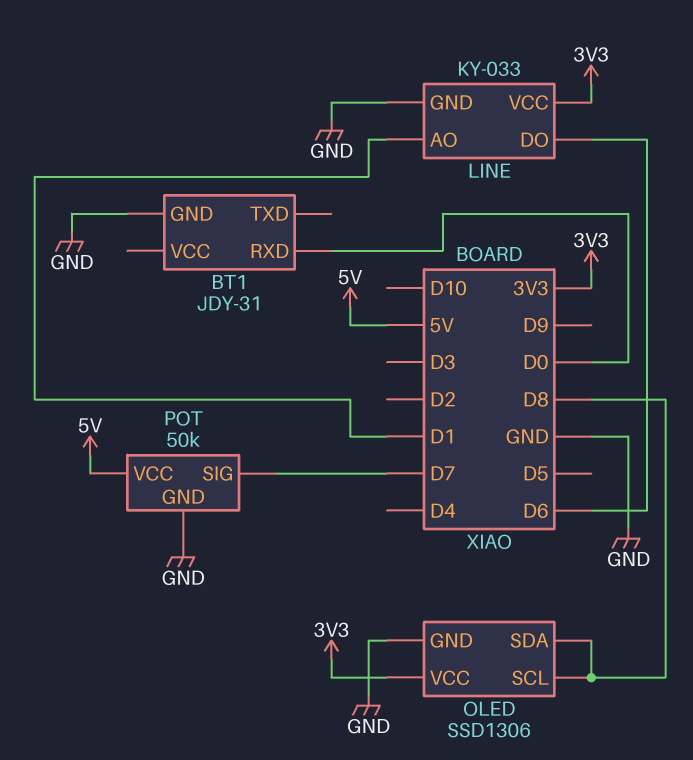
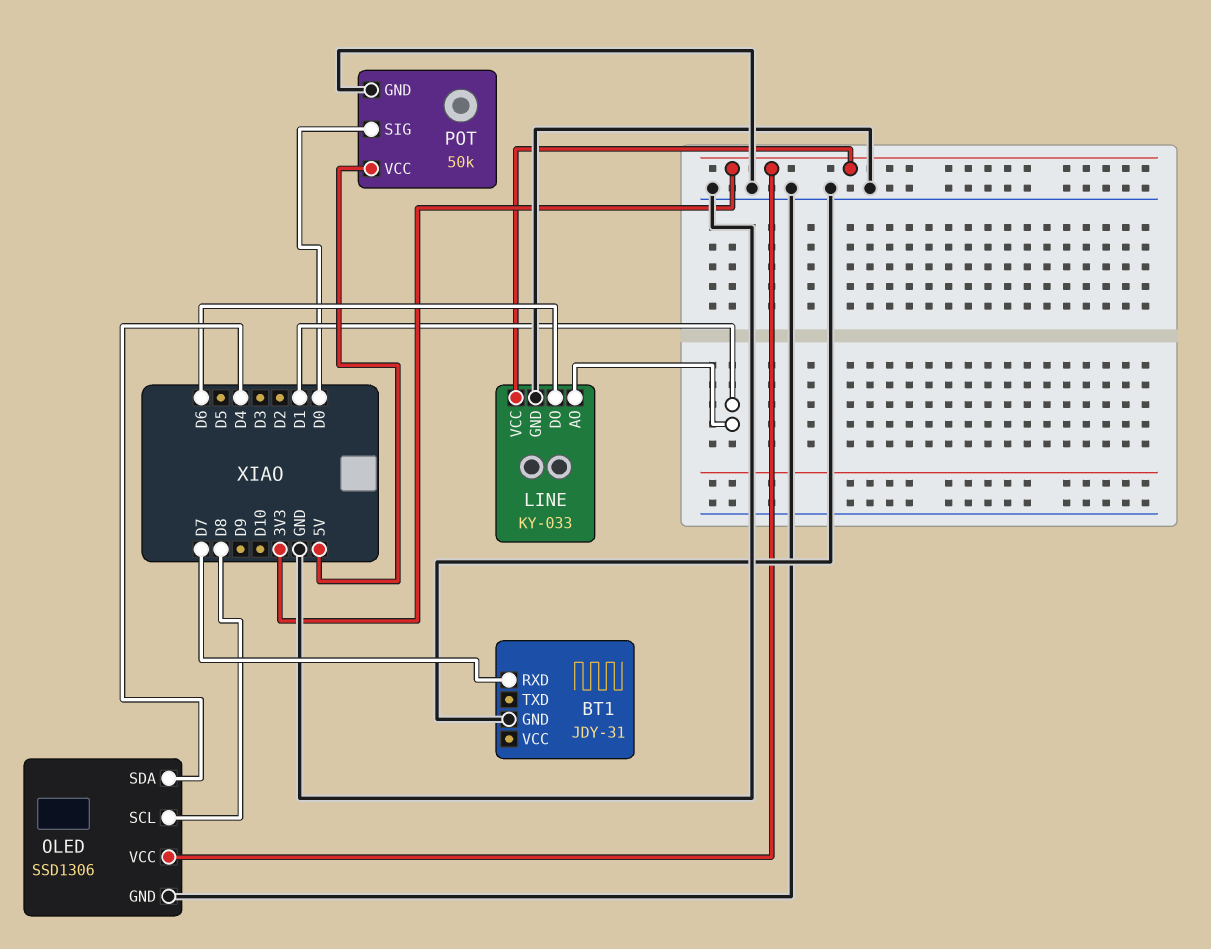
BT1 pin RXD: D0 -> D7
OLED pin SDA: D8 -> D4
POT pin SIG: D7 -> D0

